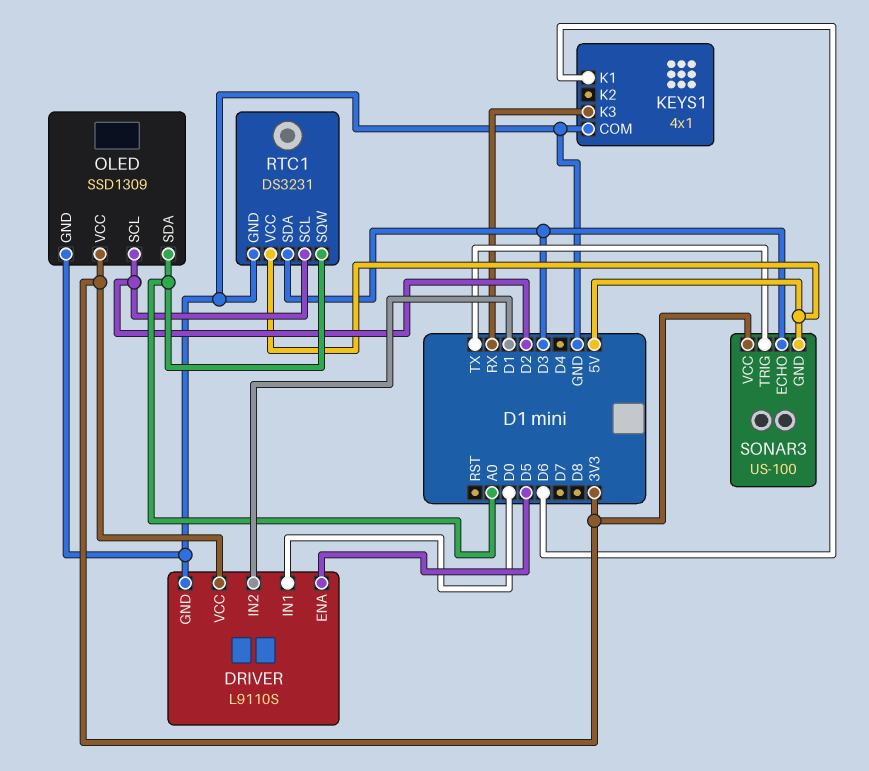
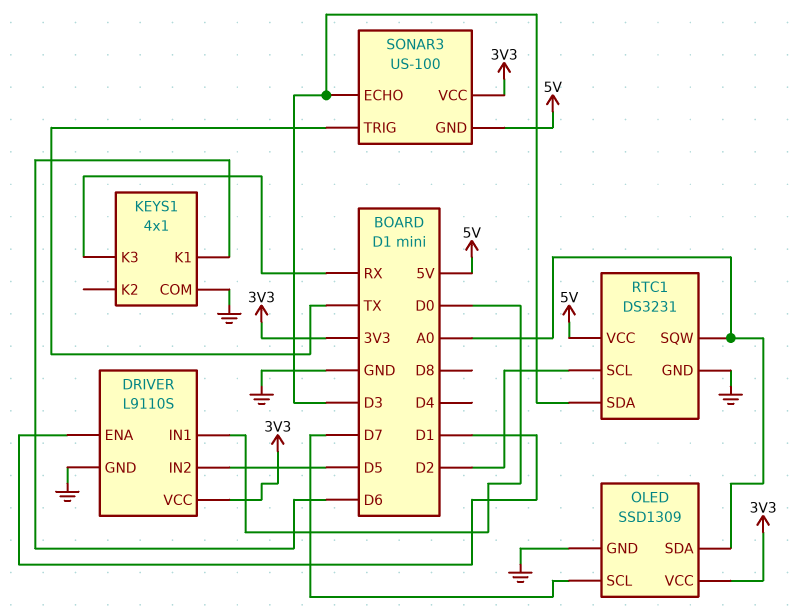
DRIVER pin ENA: D5 -> D1
DRIVER pin IN2: D1 -> D5
OLED pin SCL: D2 -> D7

